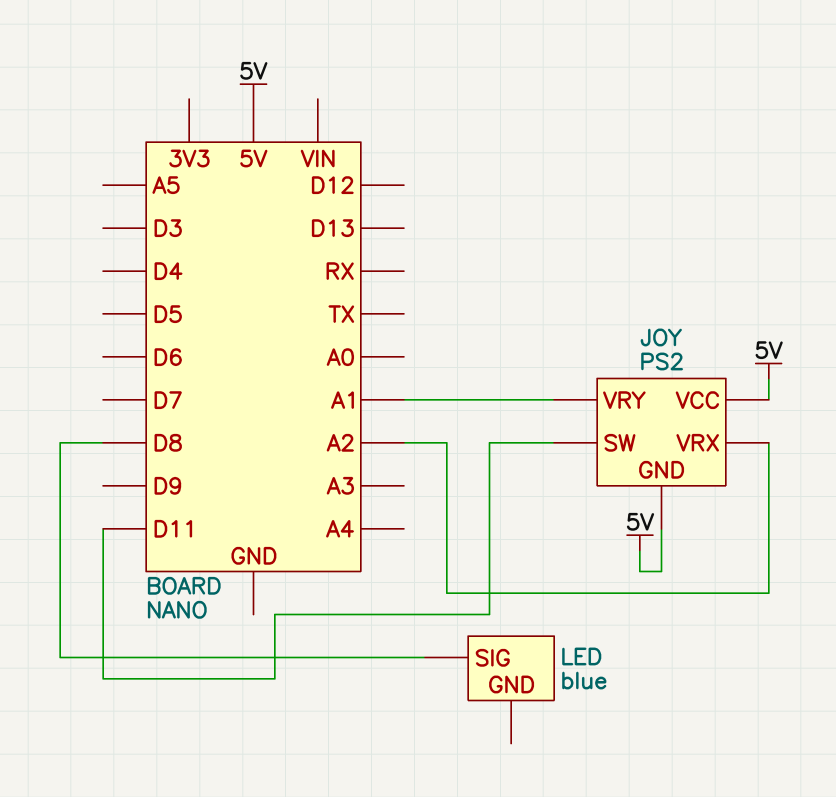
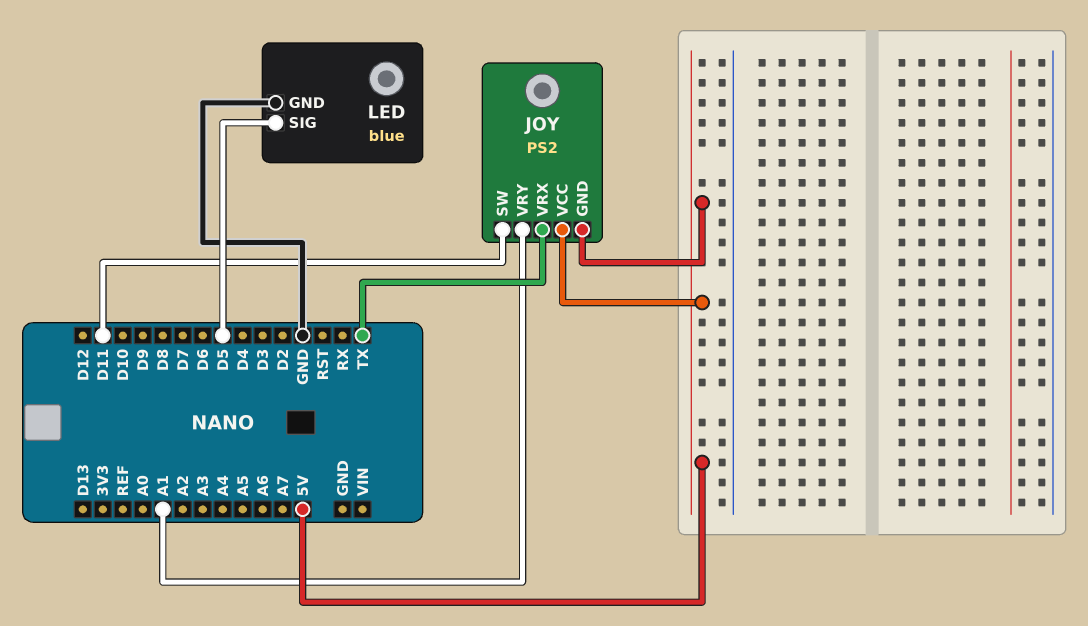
JOY pin VRX: A2 -> TX
LED pin GND: none -> GND
LED pin SIG: D8 -> D5

